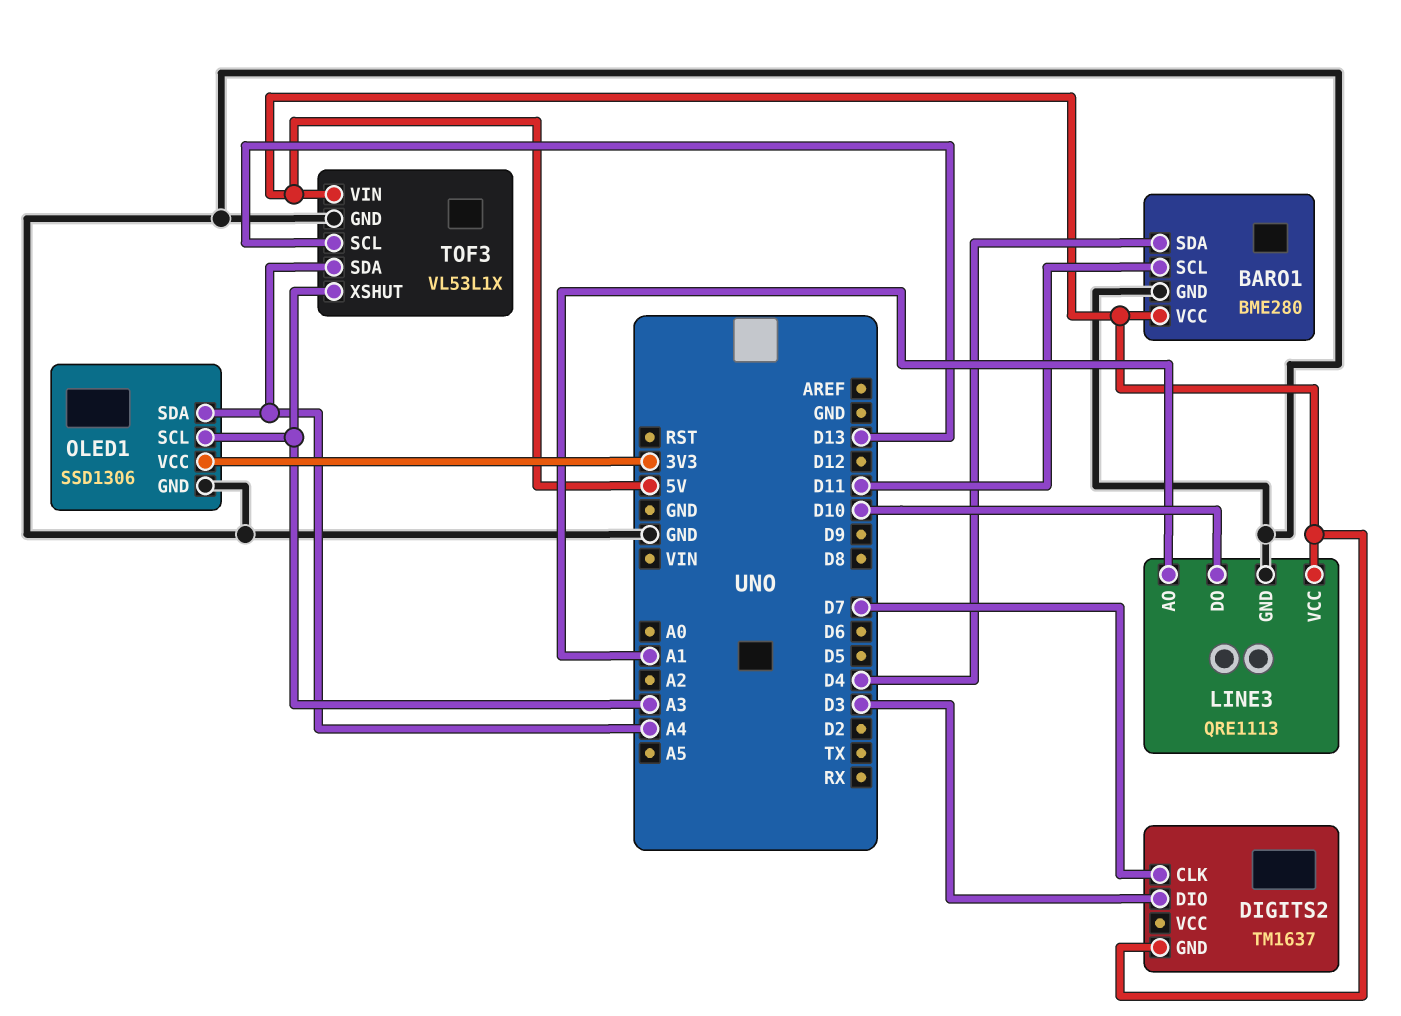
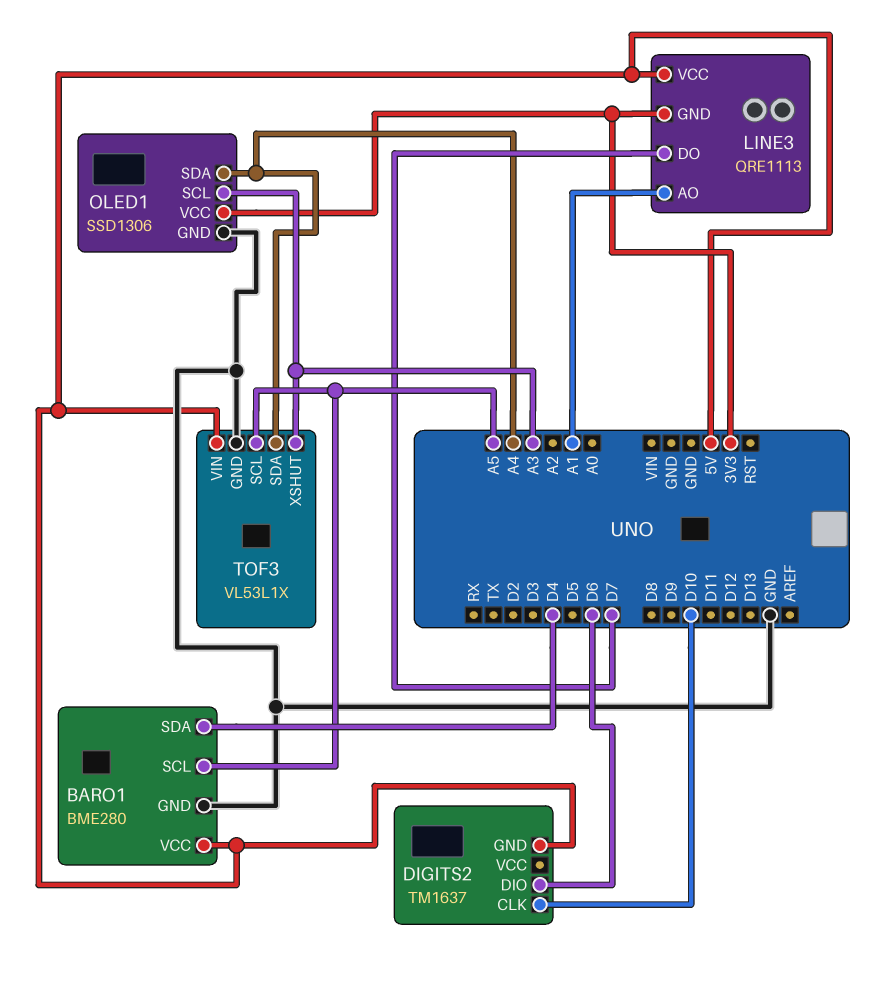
BARO1 pin SCL: D11 -> A5
DIGITS2 pin CLK: D7 -> D10
DIGITS2 pin DIO: D3 -> D6
LINE3 pin DO: D10 -> D7
LINE3 pin GND: GND -> 3V3
TOF3 pin SCL: D13 -> A5

